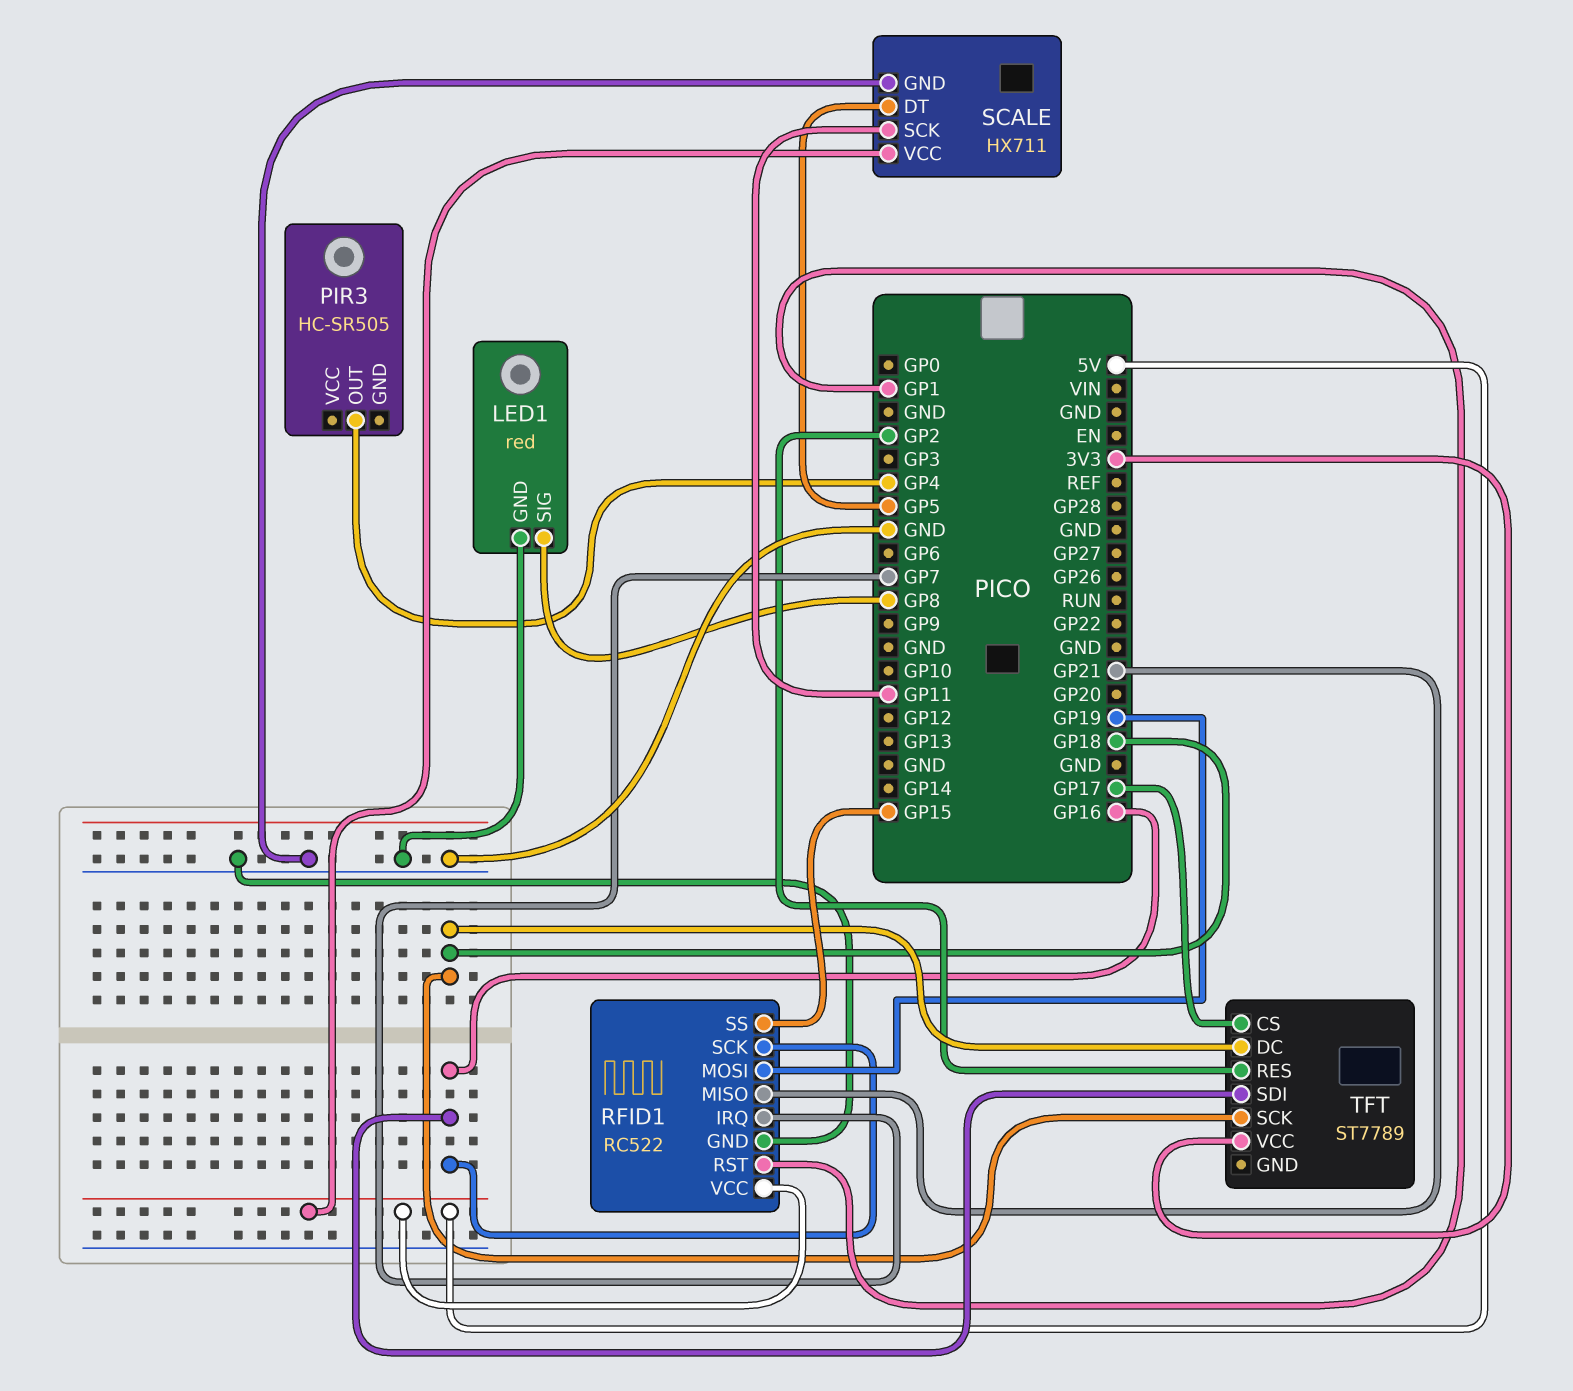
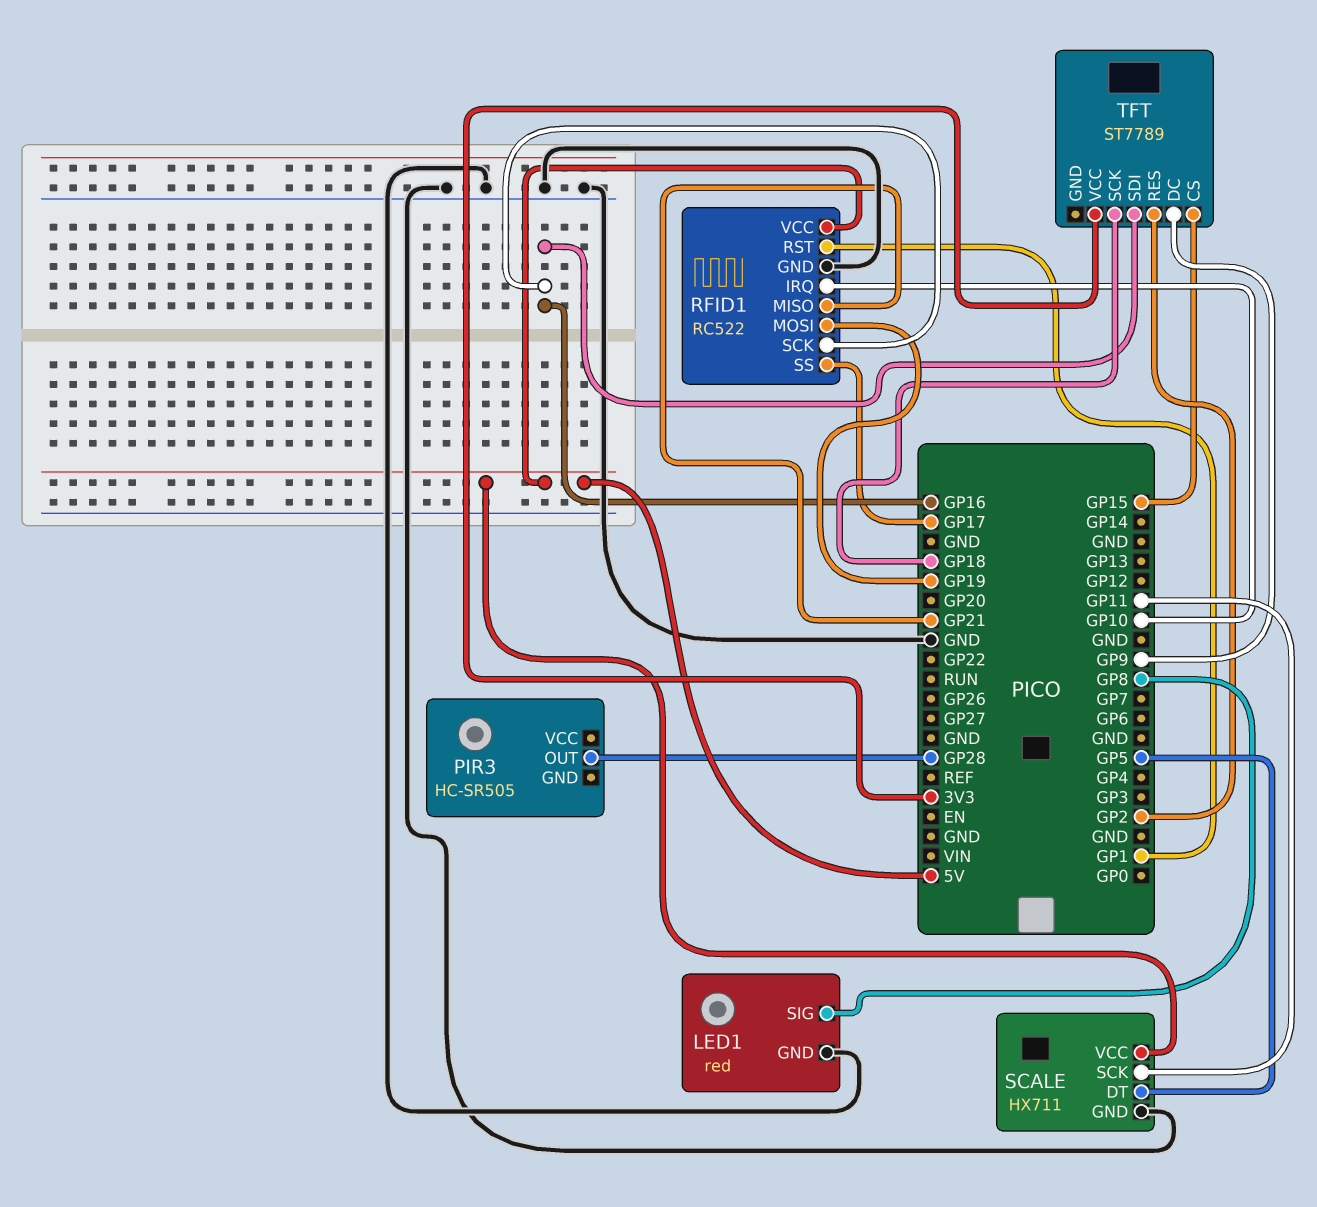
PIR3 pin OUT: GP4 -> GP28
RFID1 pin IRQ: GP7 -> GP10
RFID1 pin SS: GP15 -> GP17
TFT pin CS: GP17 -> GP15
TFT pin DC: GP18 -> GP9

